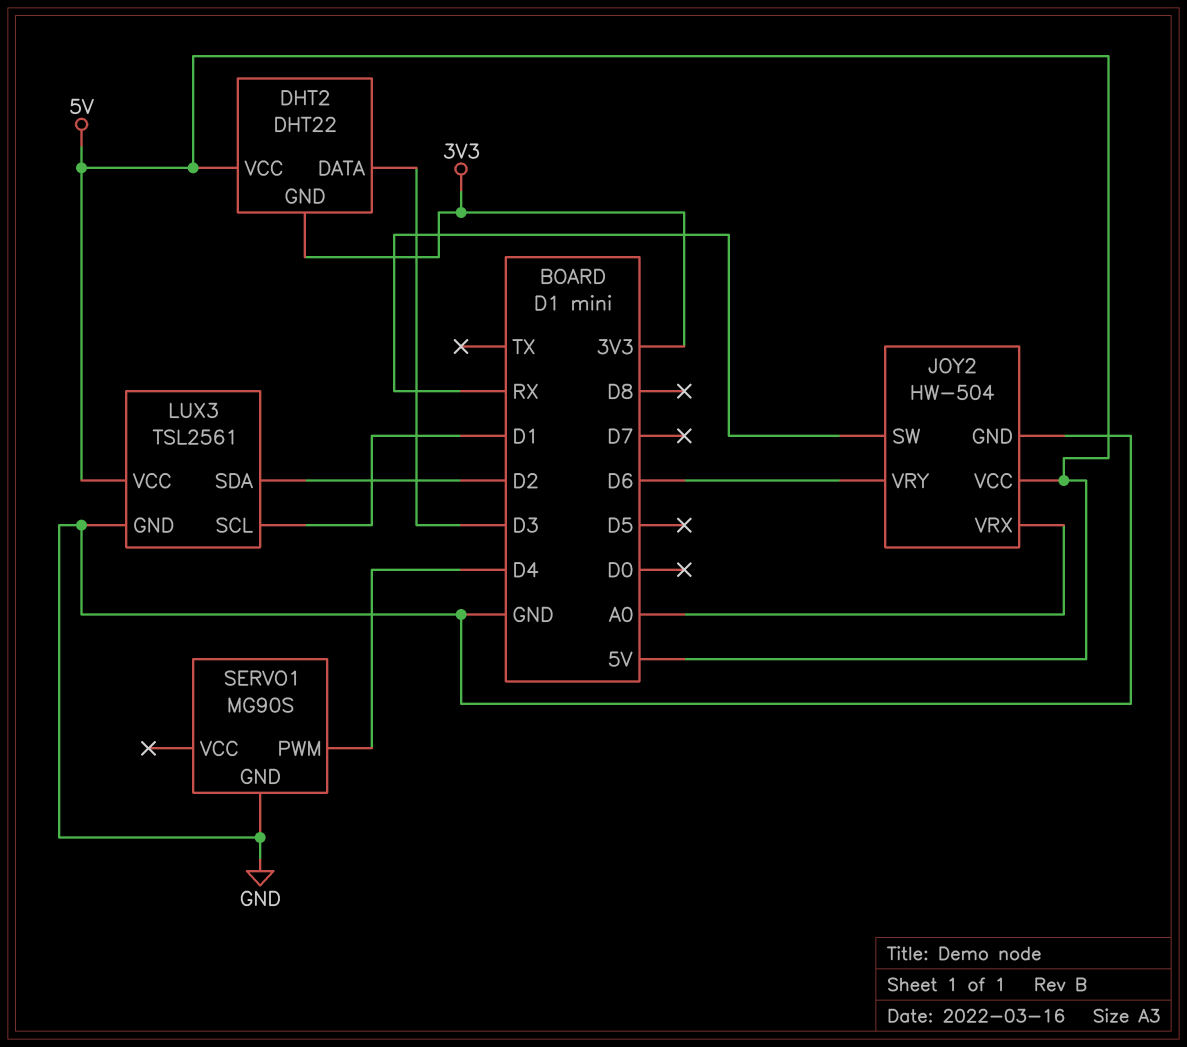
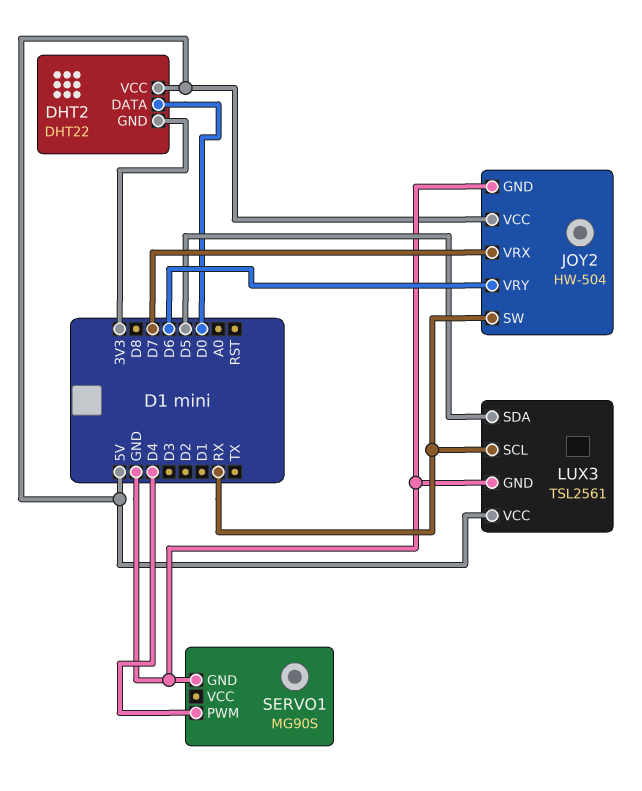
DHT2 pin DATA: D3 -> D0
JOY2 pin VRX: A0 -> D7
LUX3 pin SCL: D1 -> RX
LUX3 pin SDA: D2 -> D5

